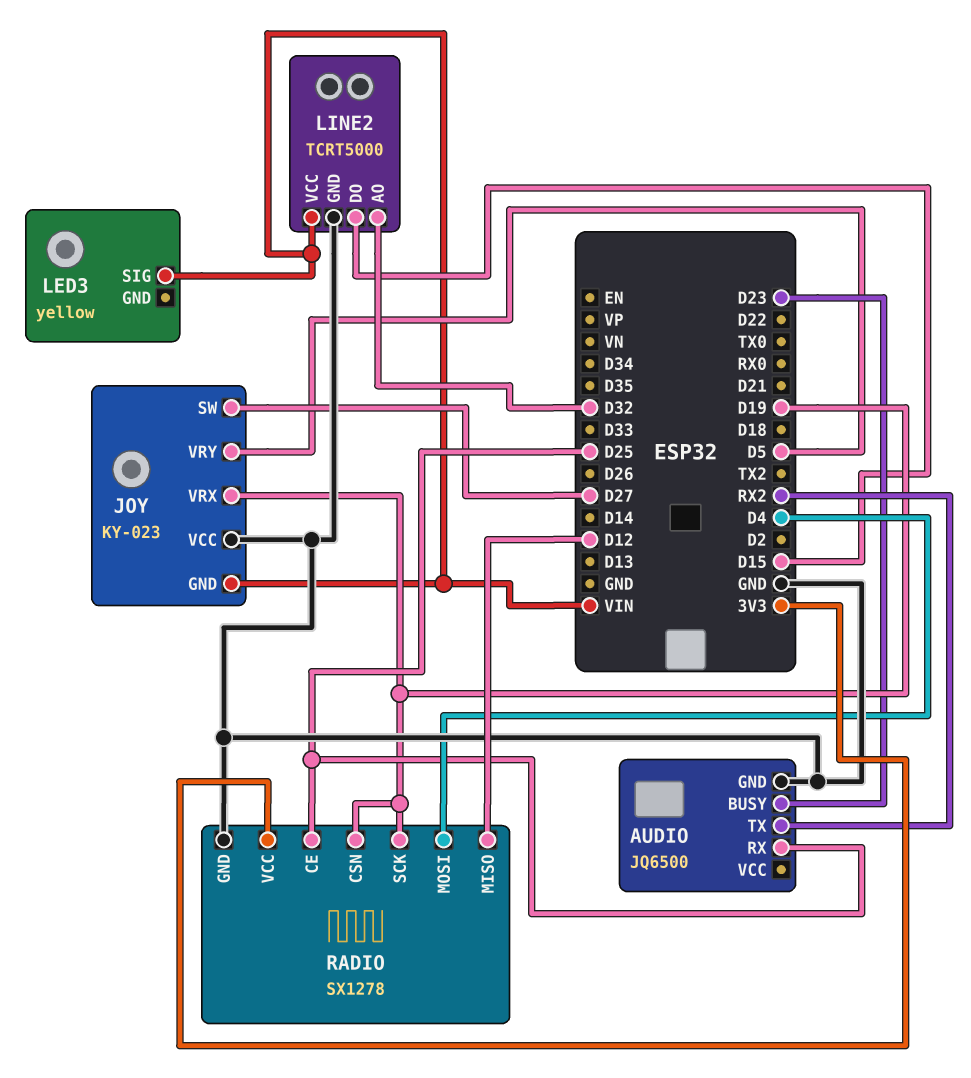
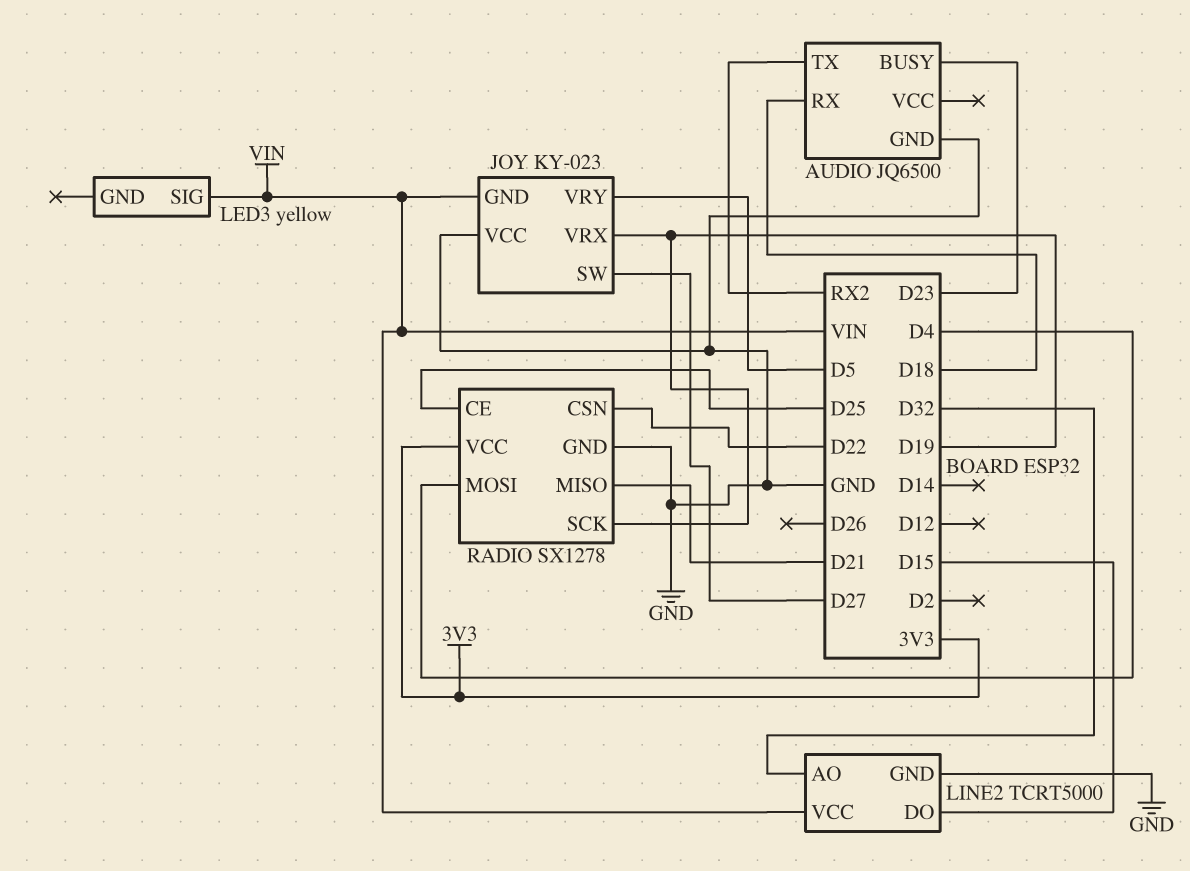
AUDIO pin RX: D25 -> D18
RADIO pin CSN: D19 -> D22
RADIO pin MISO: D12 -> D21

